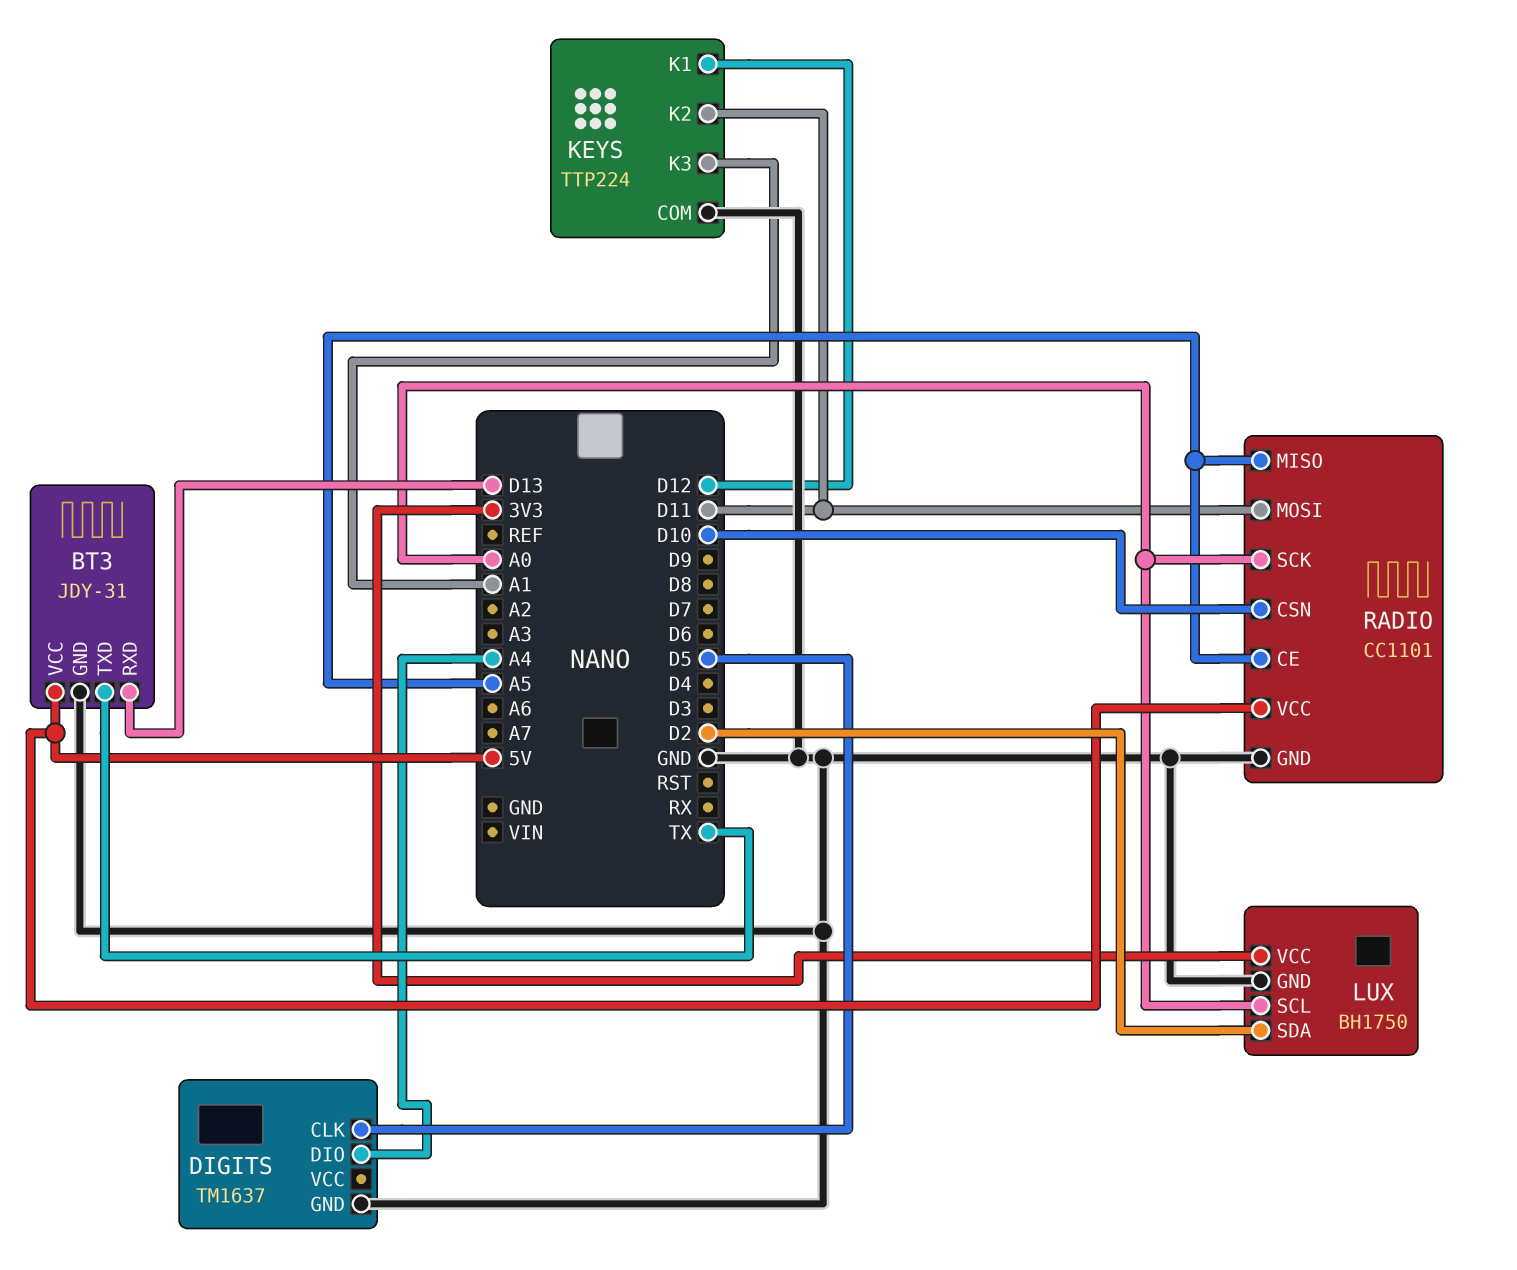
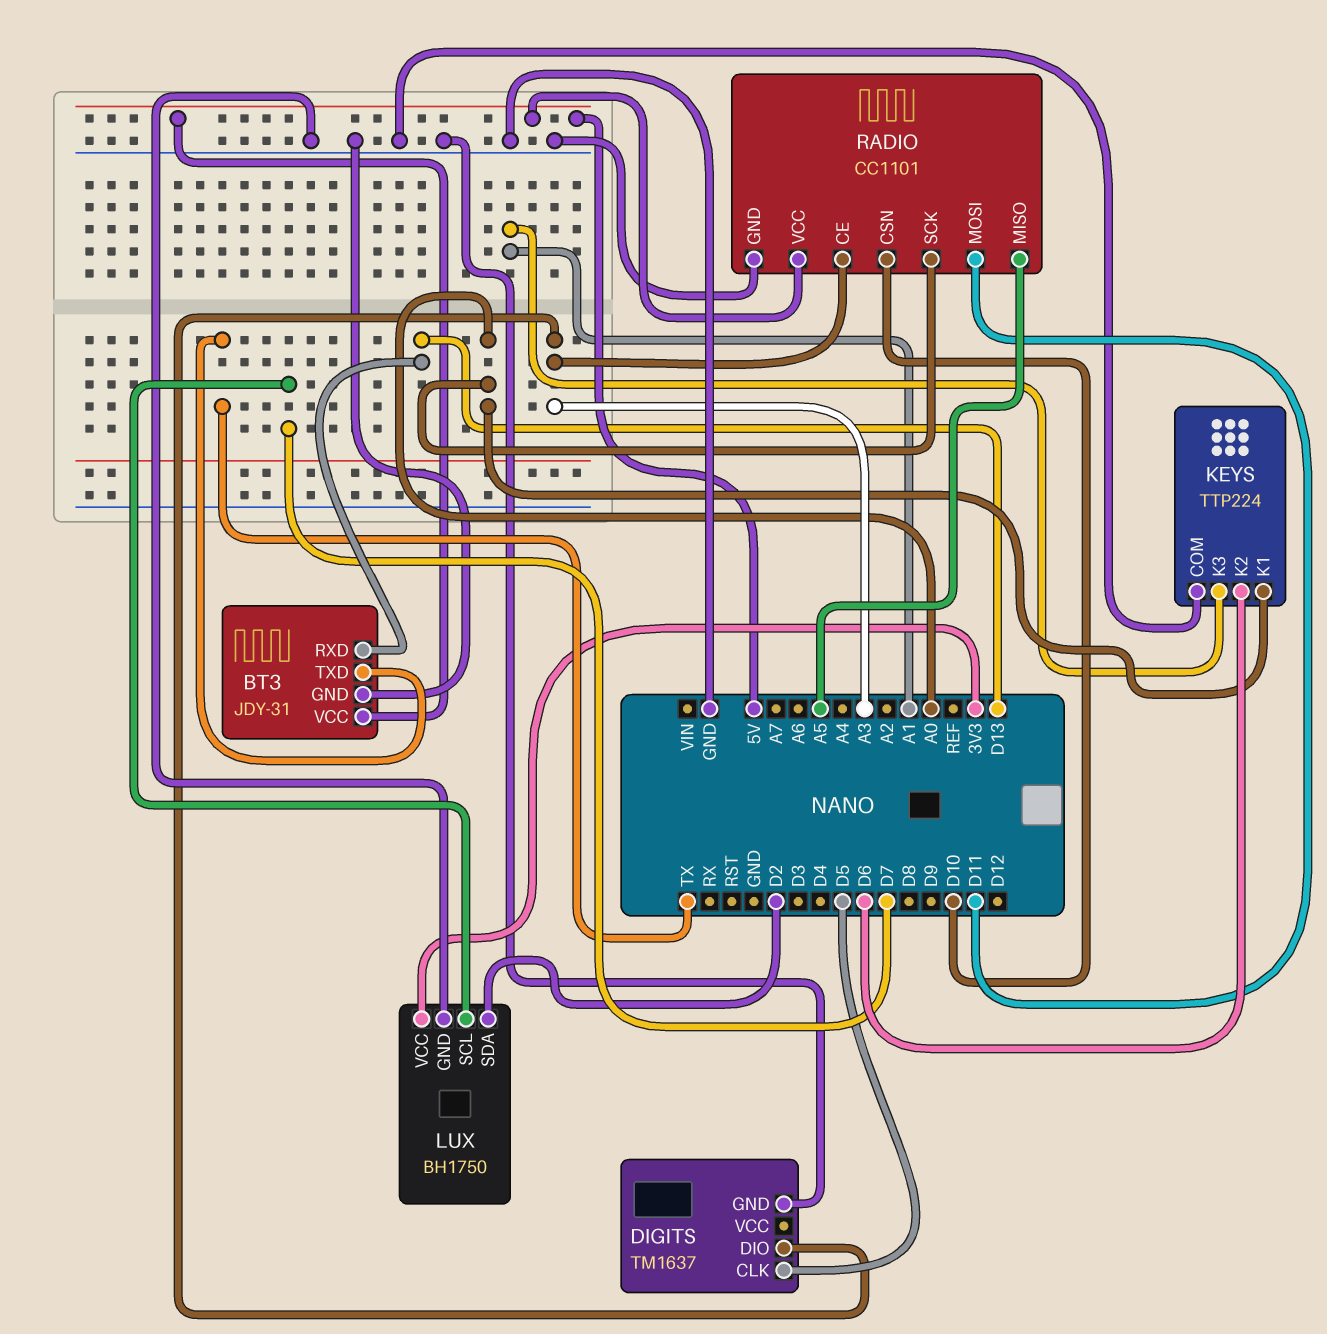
DIGITS pin DIO: A4 -> A3
KEYS pin K1: D12 -> A0
KEYS pin K2: D11 -> D6
LUX pin SCL: A0 -> D7
RADIO pin CE: A5 -> A3

